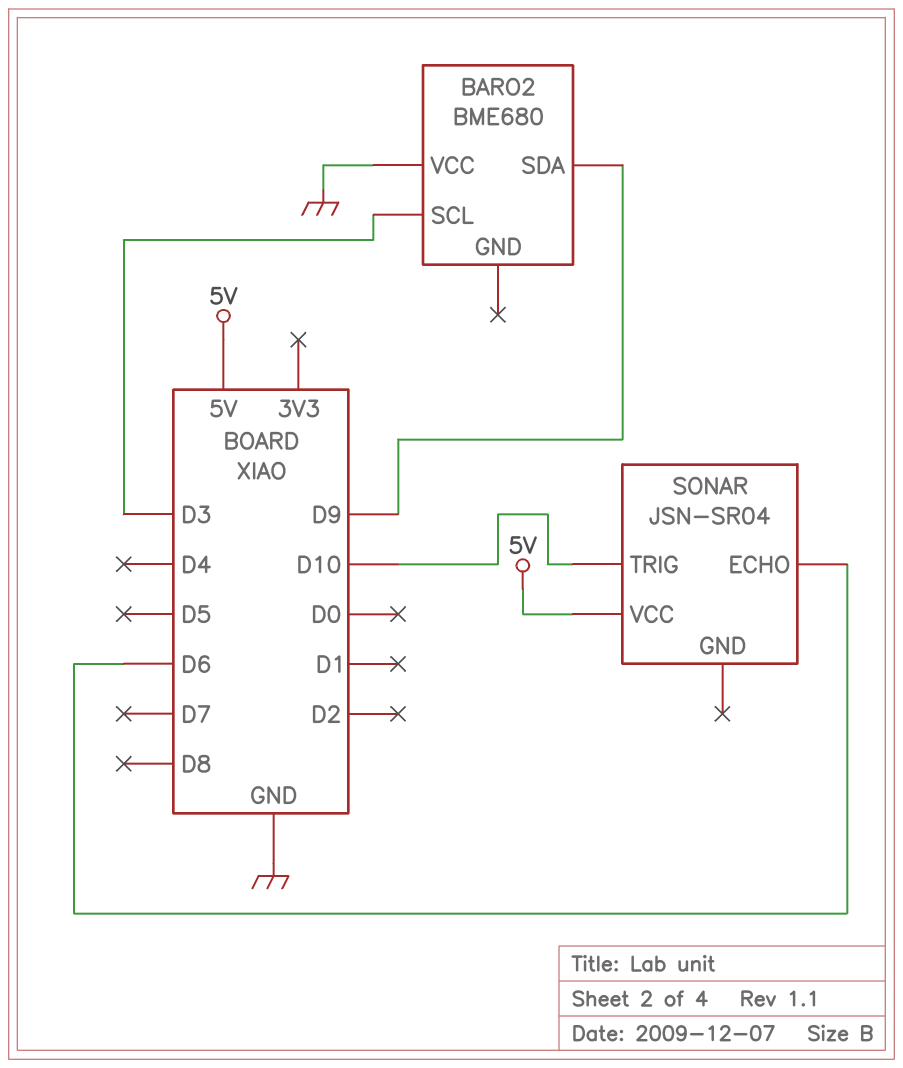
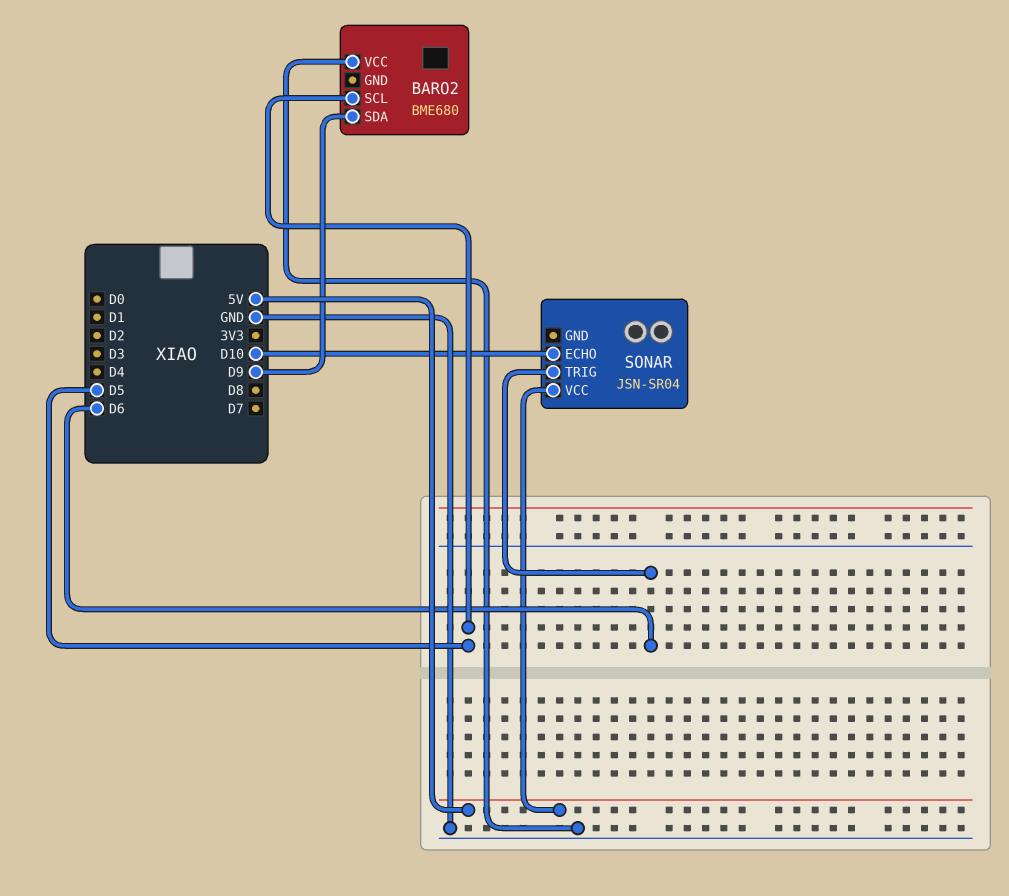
BARO2 pin SCL: D3 -> D5
SONAR pin ECHO: D6 -> D10
SONAR pin TRIG: D10 -> D6

